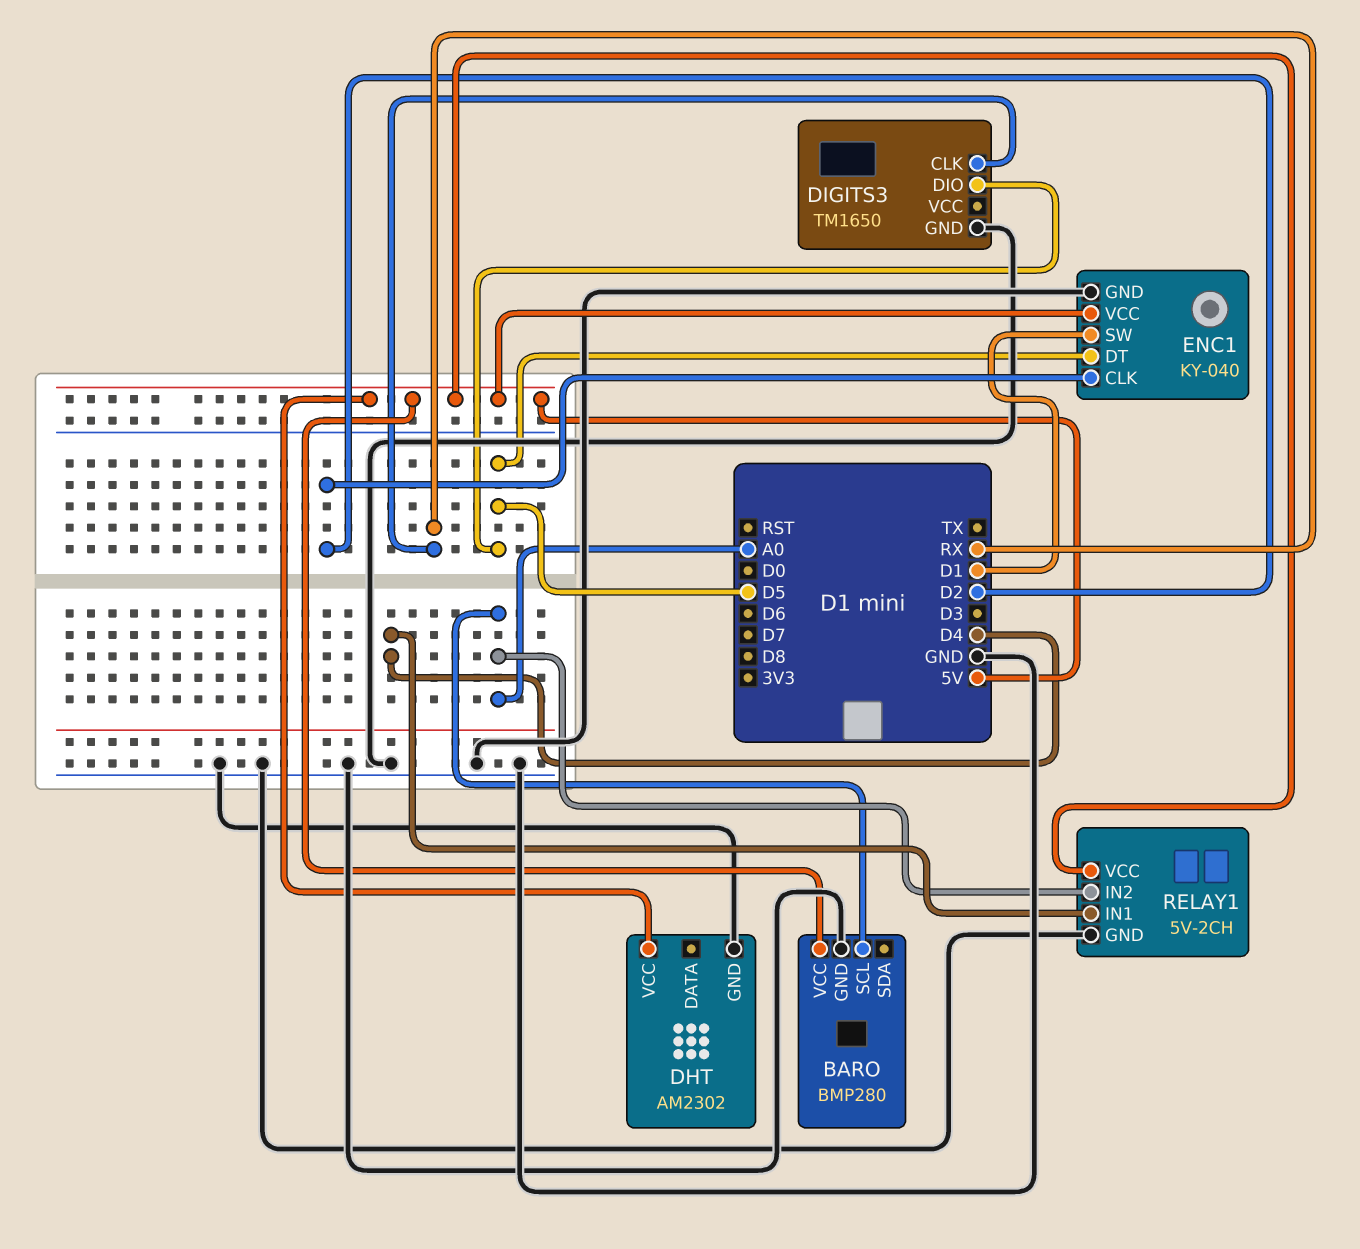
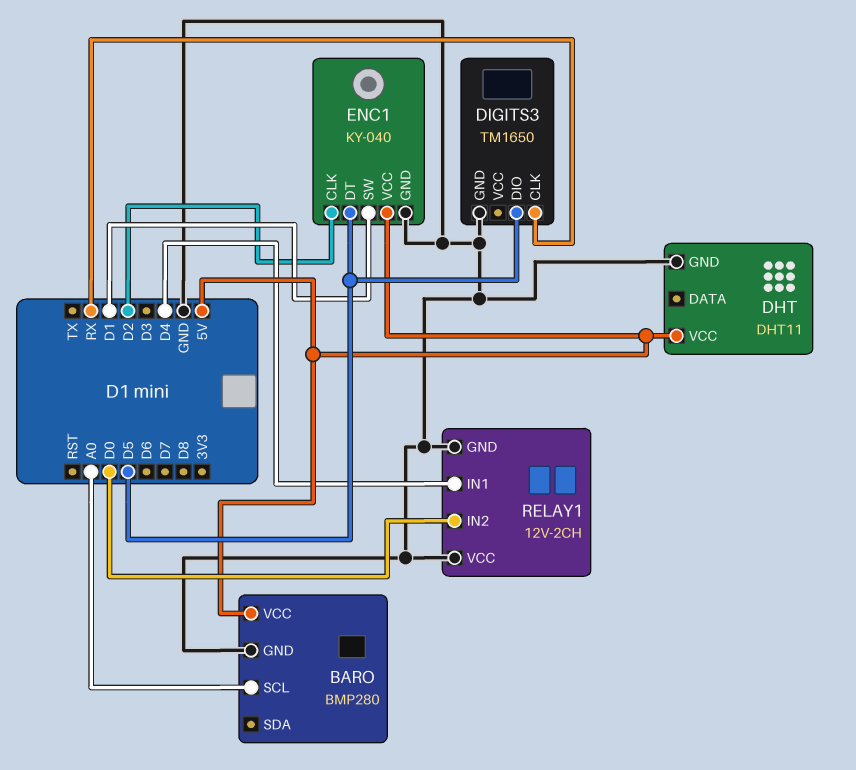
DHT: AM2302 -> DHT11
RELAY1: 5V-2CH -> 12V-2CH
RELAY1 pin IN2: A0 -> D0
RELAY1 pin VCC: 5V -> GND

